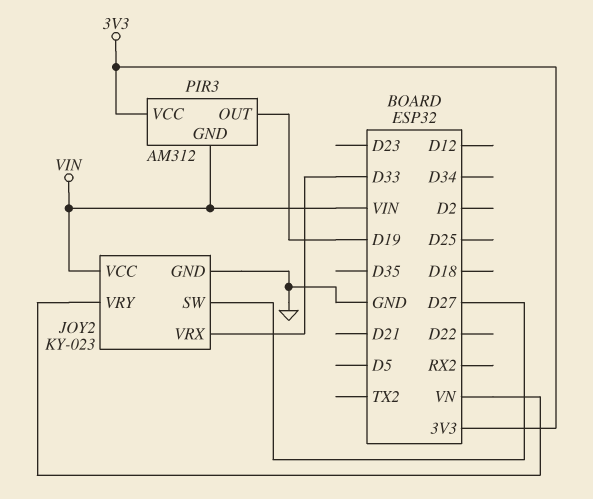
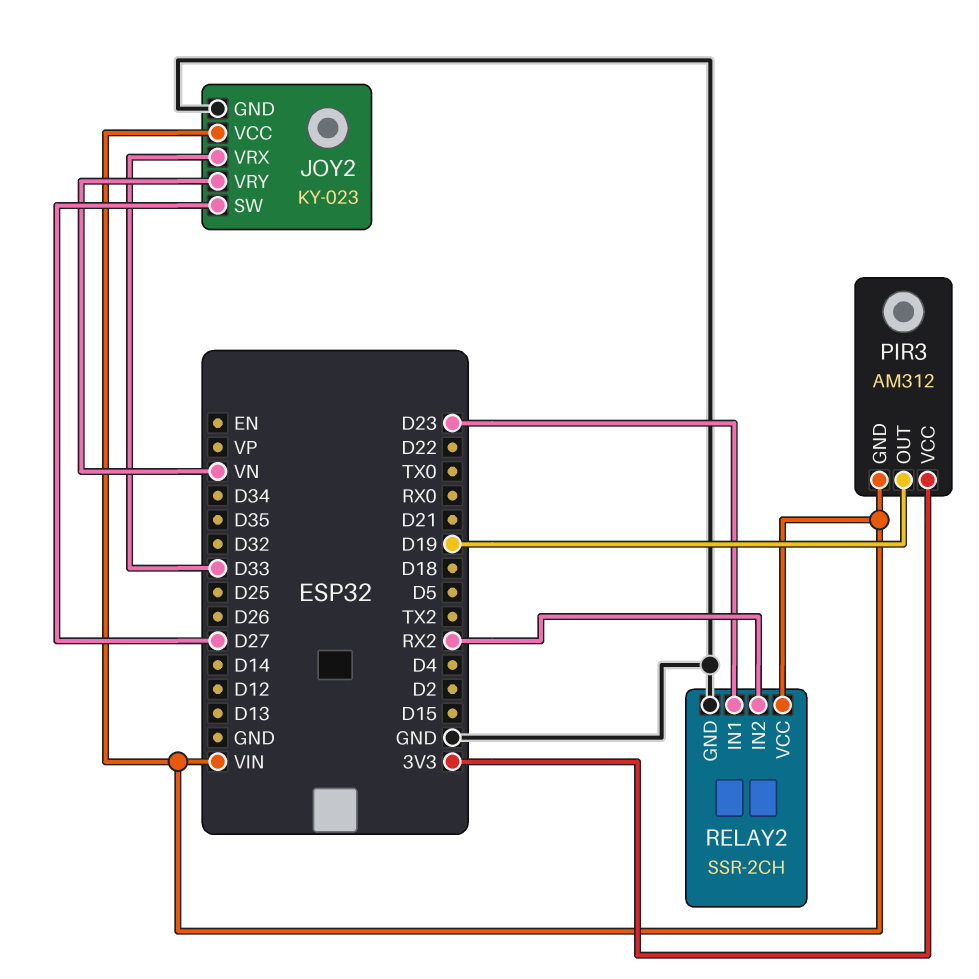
RELAY2: none -> SSR-2CH
RELAY2 pin GND: none -> GND
RELAY2 pin IN1: none -> D23
RELAY2 pin IN2: none -> RX2
RELAY2 pin VCC: none -> VIN

